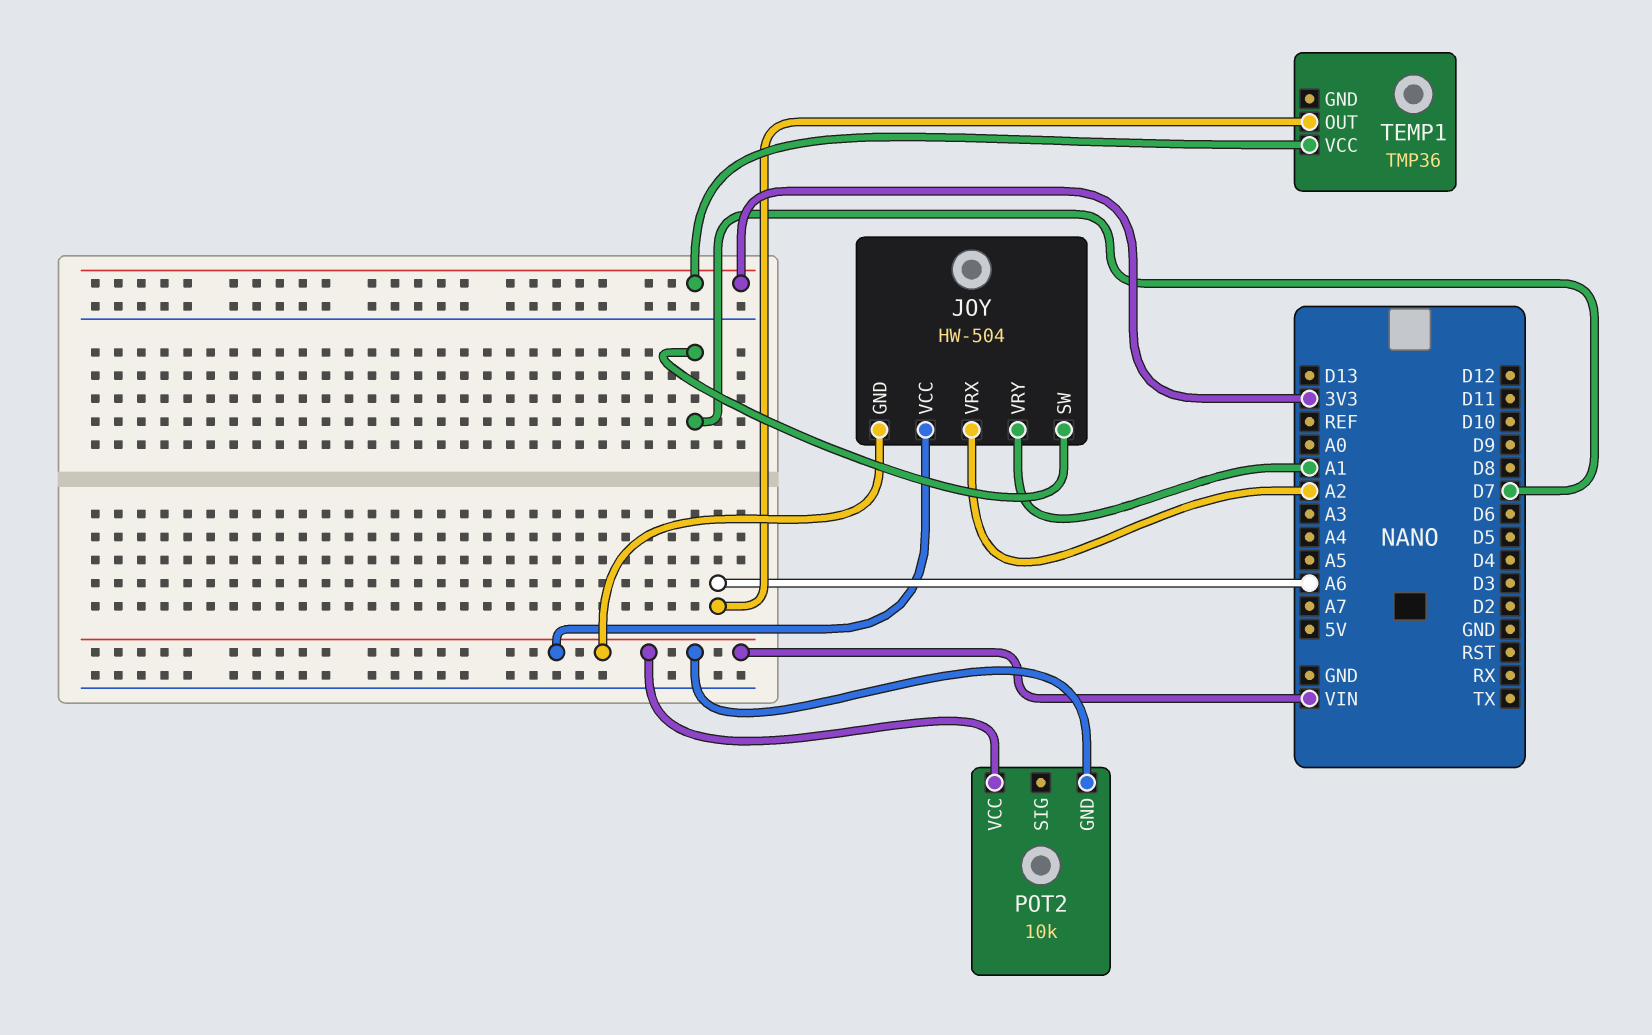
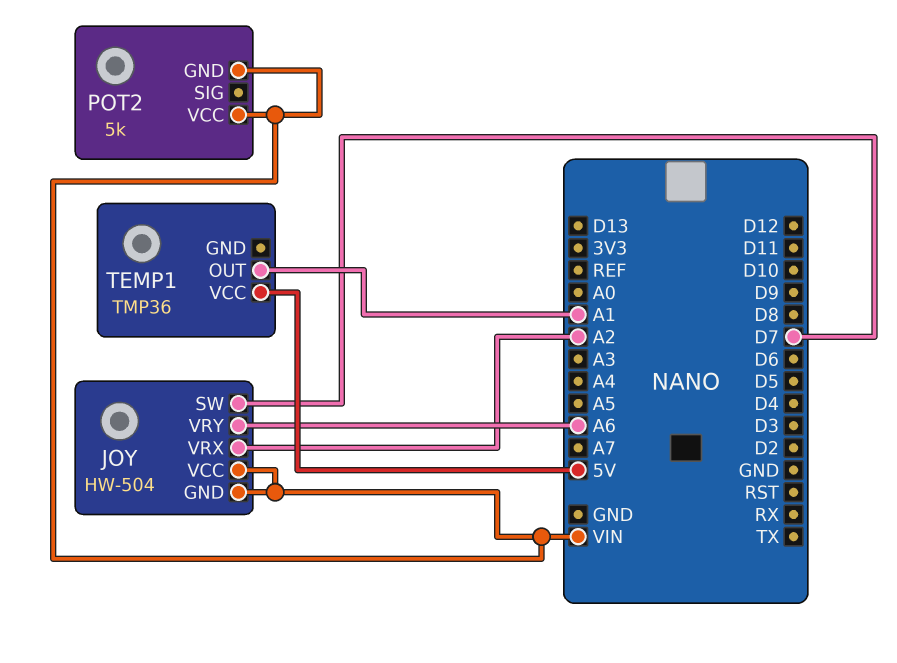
JOY pin VRY: A1 -> A6
POT2: 10k -> 5k
TEMP1 pin OUT: A6 -> A1
TEMP1 pin VCC: 3V3 -> 5V

